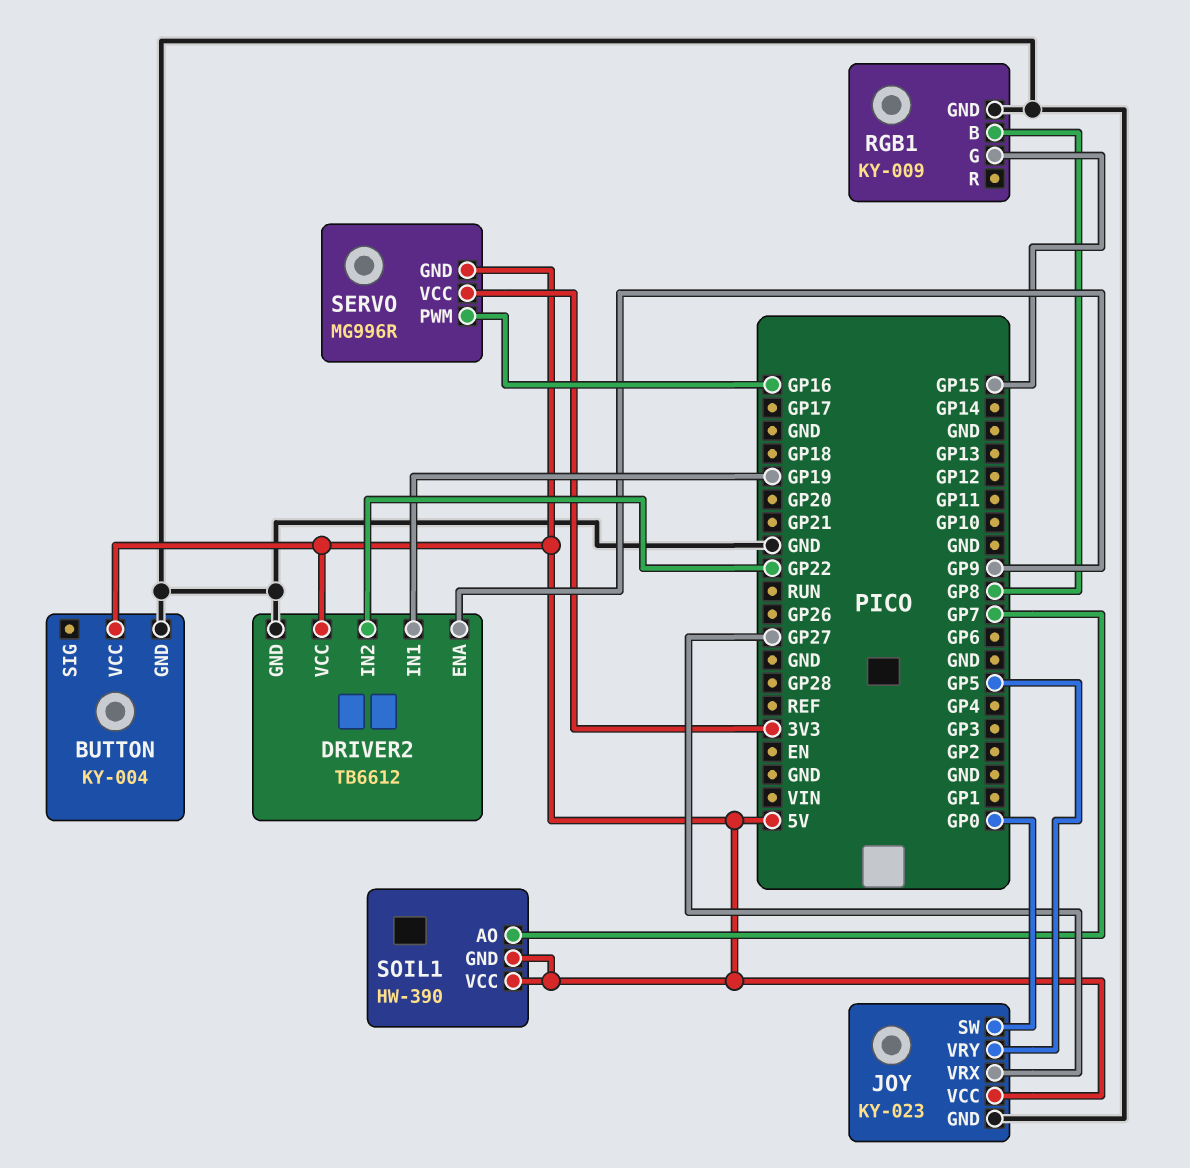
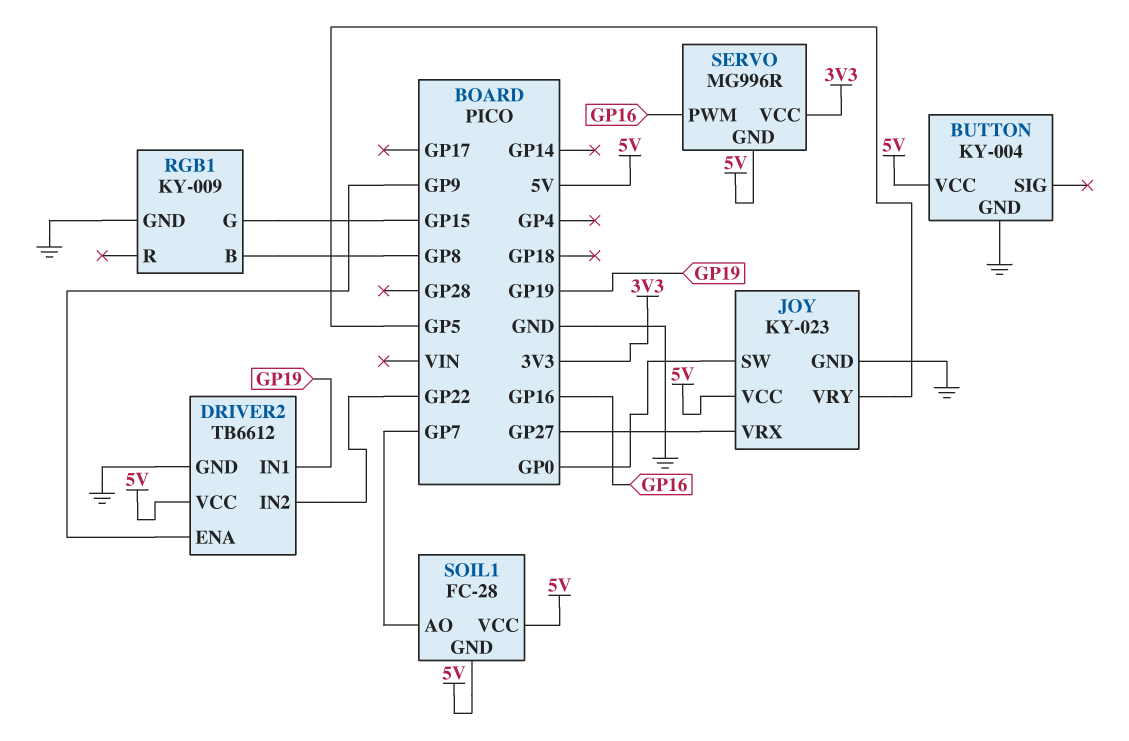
SOIL1: HW-390 -> FC-28

